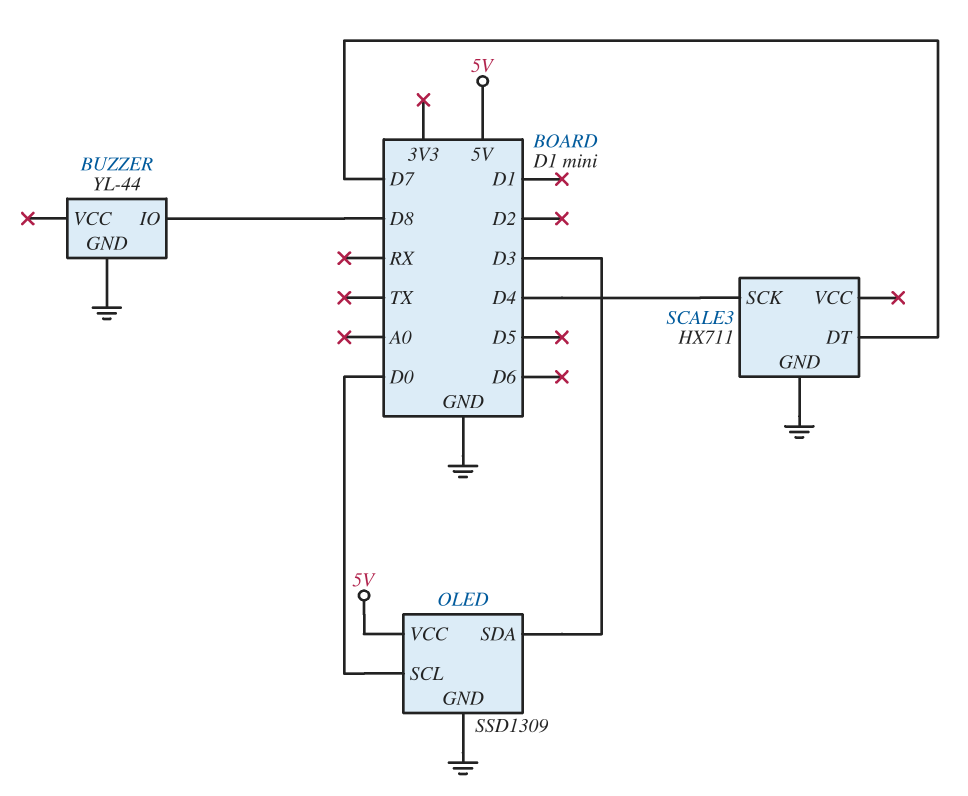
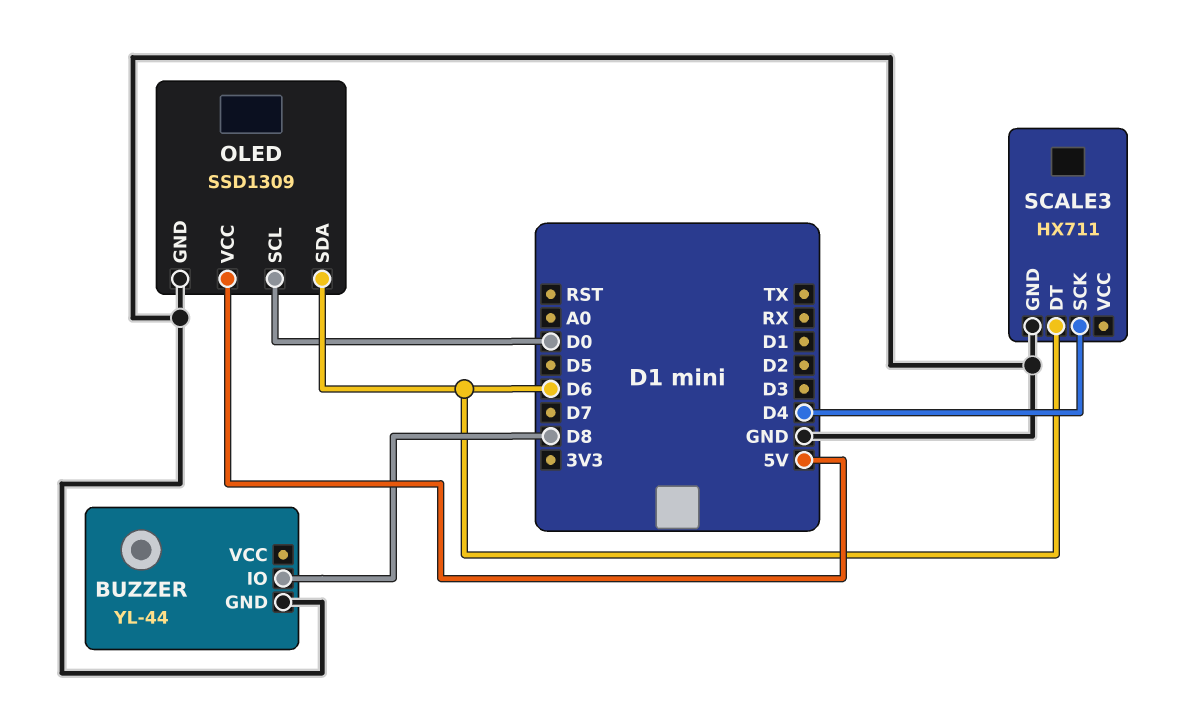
OLED pin SDA: D3 -> D6
SCALE3 pin DT: D7 -> D6

